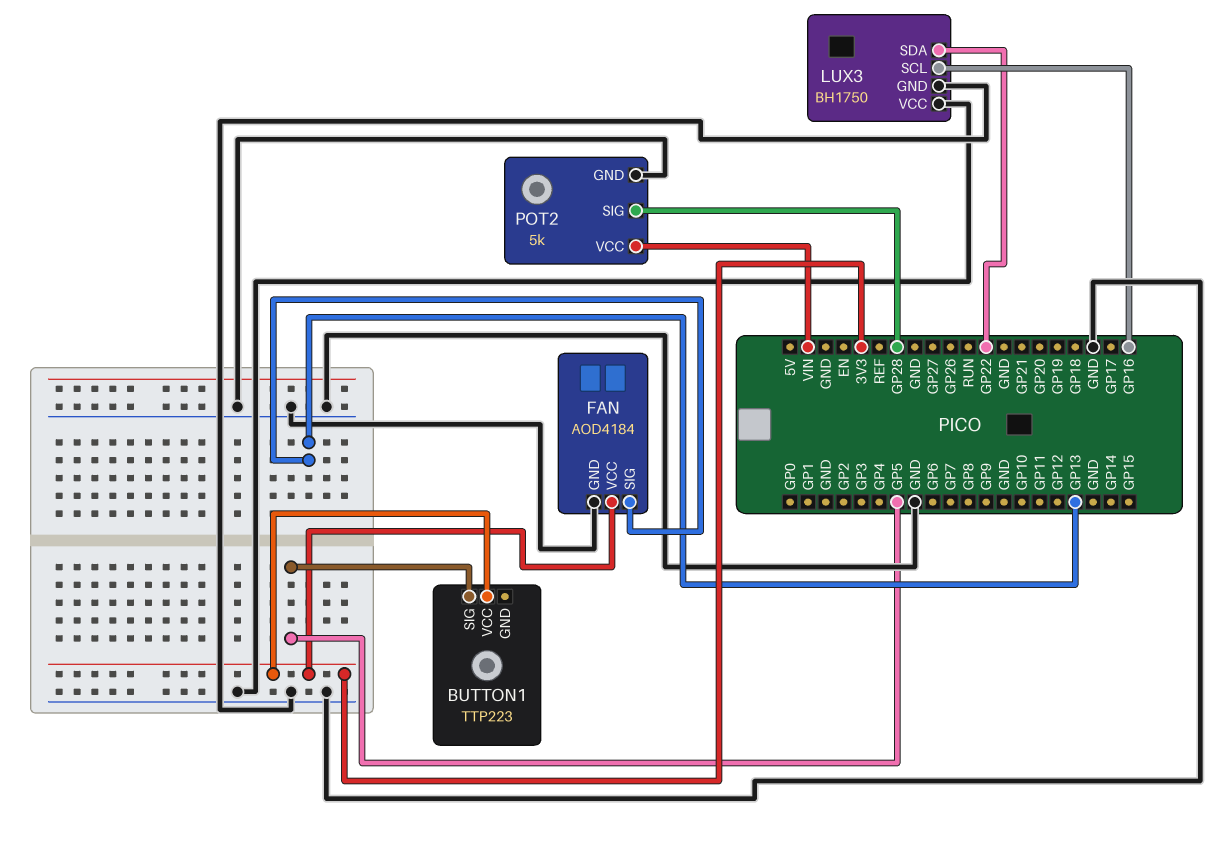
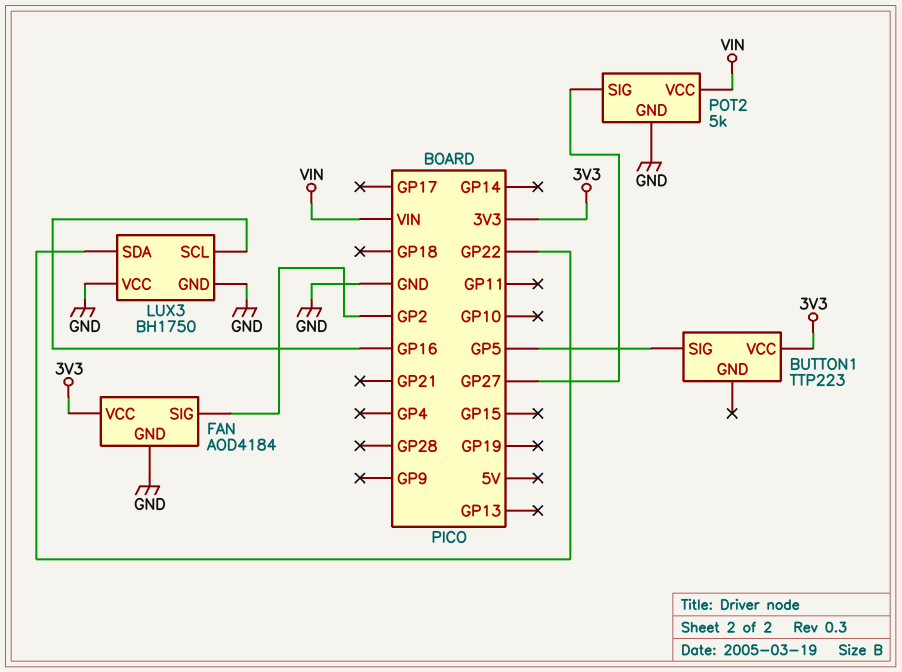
FAN pin SIG: GP13 -> GP2
POT2 pin SIG: GP28 -> GP27

